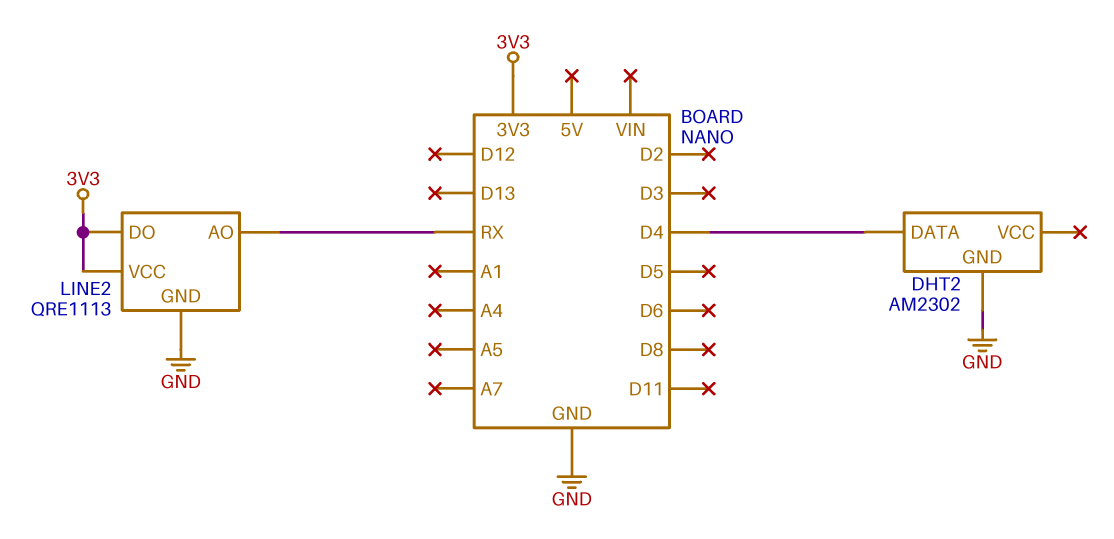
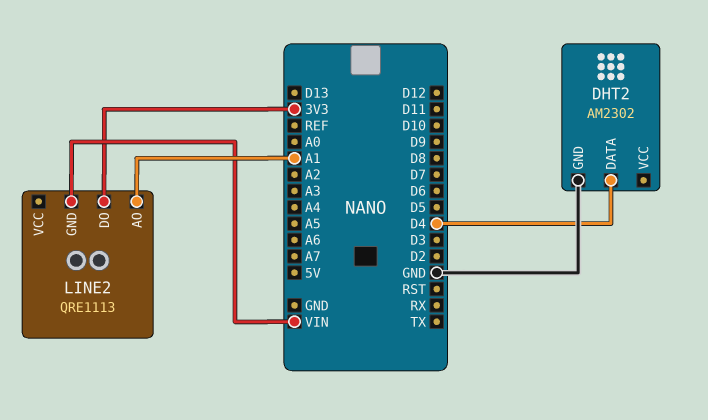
LINE2 pin AO: RX -> A1
LINE2 pin GND: GND -> VIN
LINE2 pin VCC: 3V3 -> none

